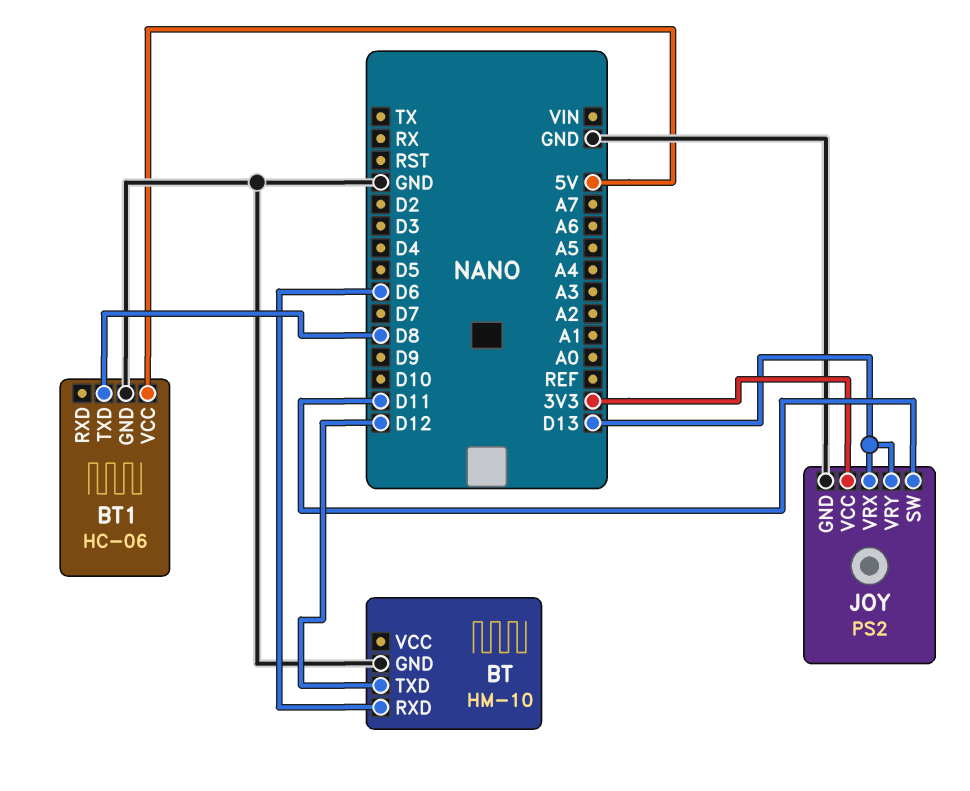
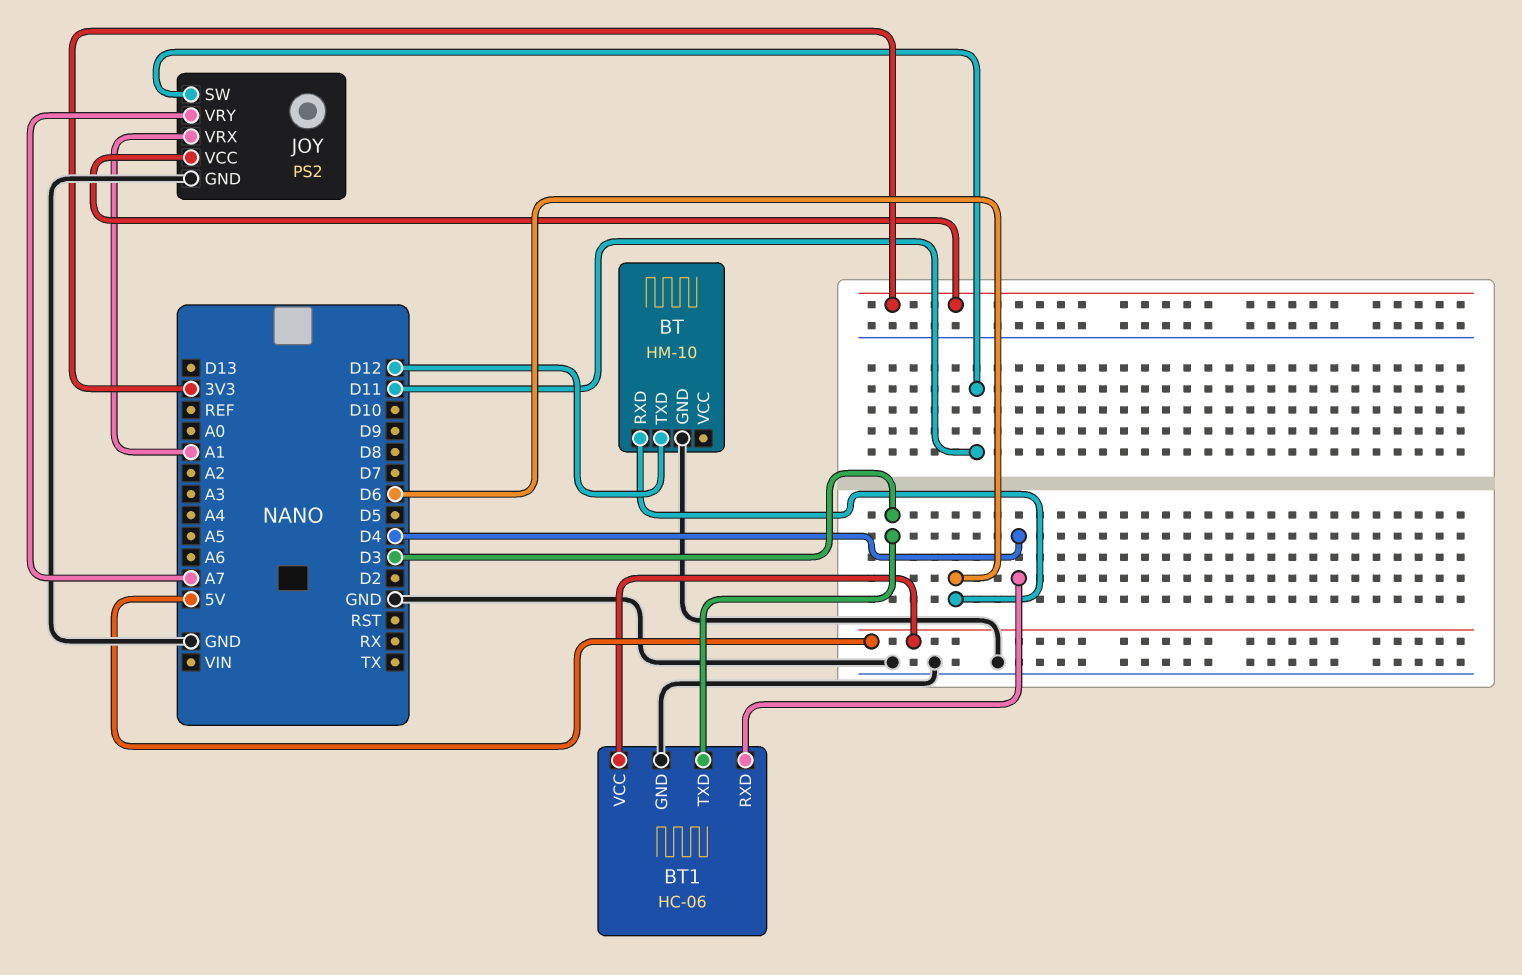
BT1 pin RXD: none -> D4
BT1 pin TXD: D8 -> D3
JOY pin VRX: D13 -> A1
JOY pin VRY: D13 -> A7

